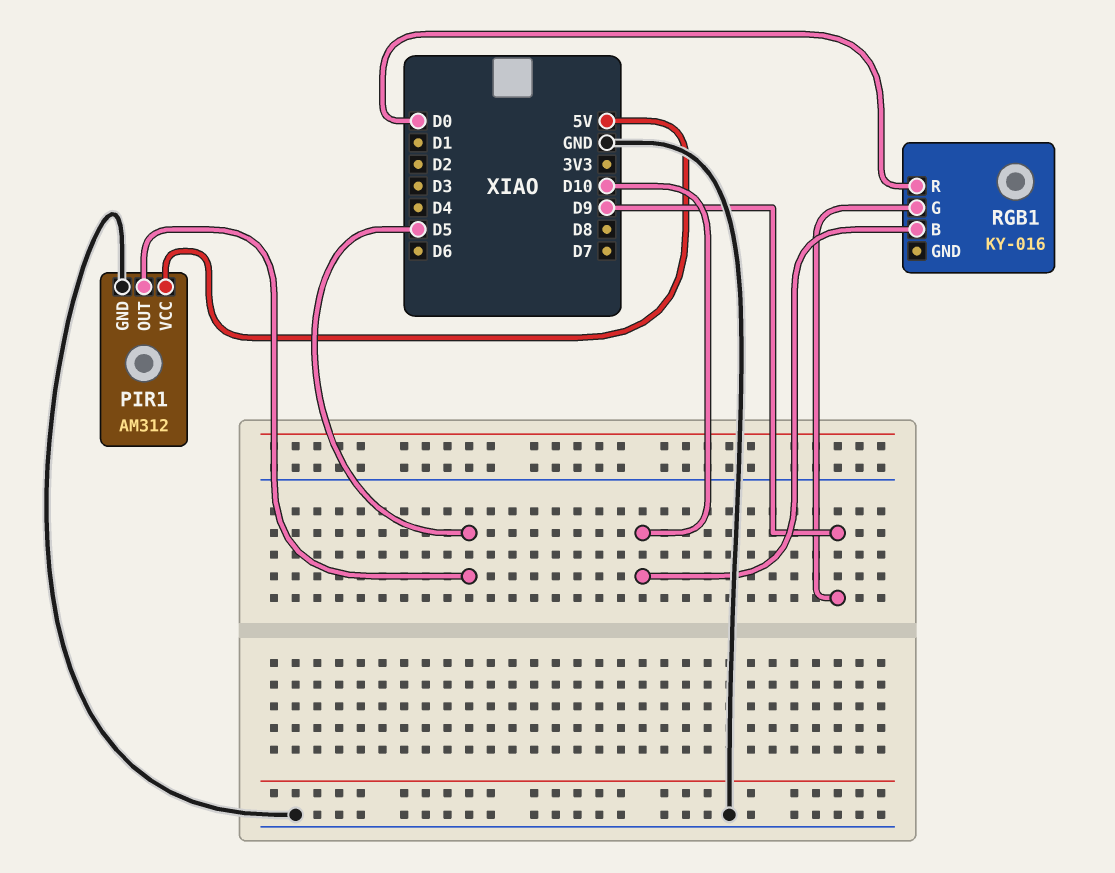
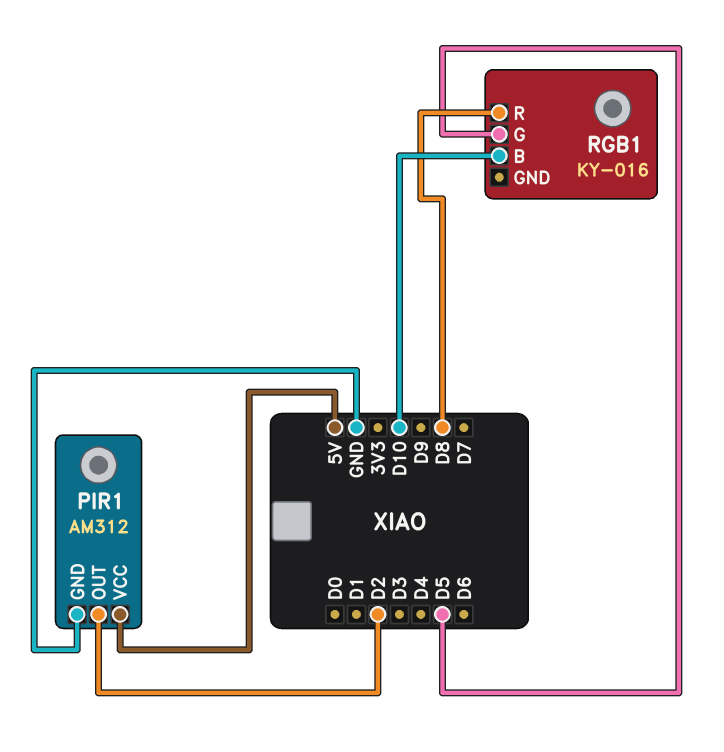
PIR1 pin OUT: D5 -> D2
RGB1 pin G: D9 -> D5
RGB1 pin R: D0 -> D8

